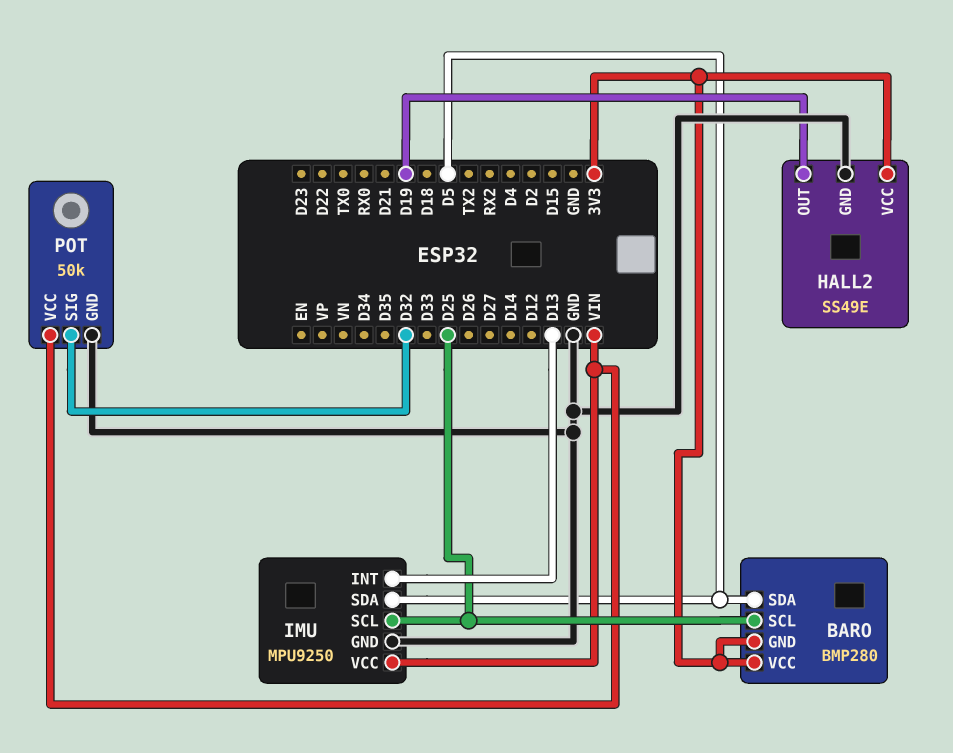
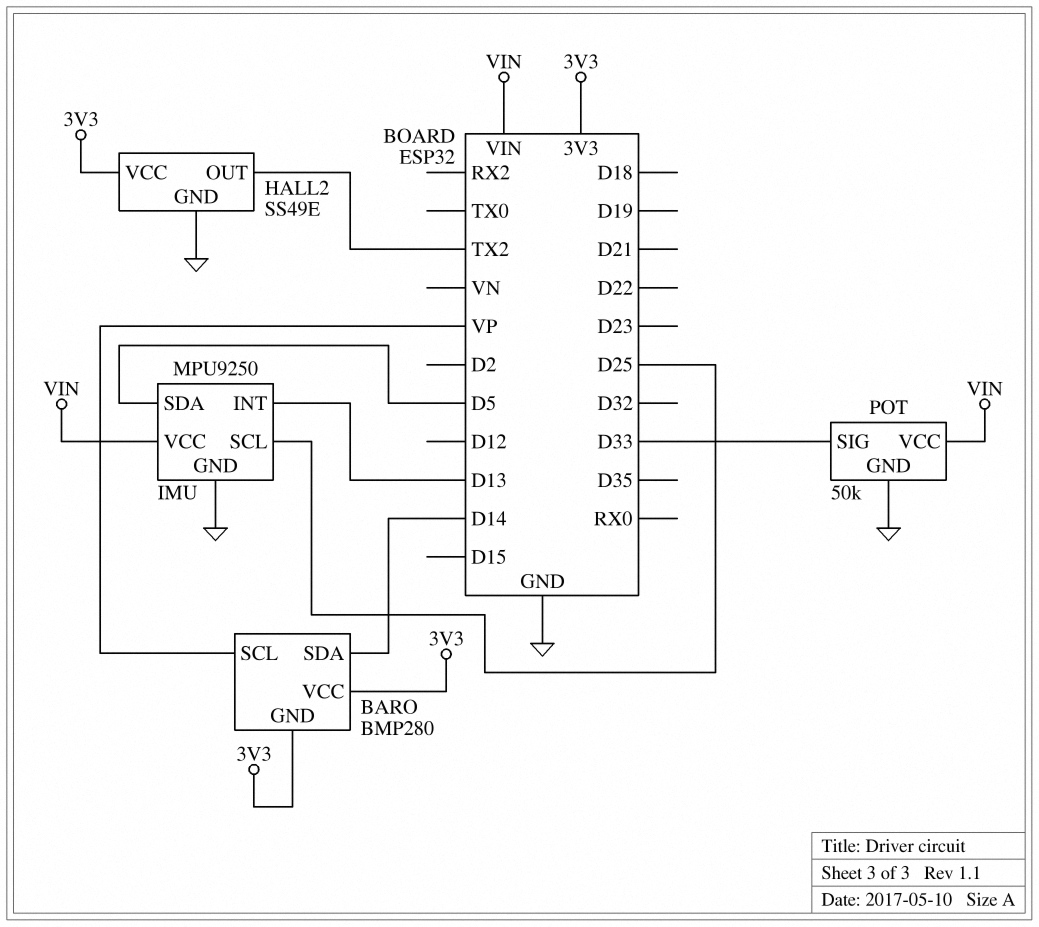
BARO pin SCL: D25 -> VP
BARO pin SDA: D5 -> D14
HALL2 pin OUT: D19 -> TX2
POT pin SIG: D32 -> D33

